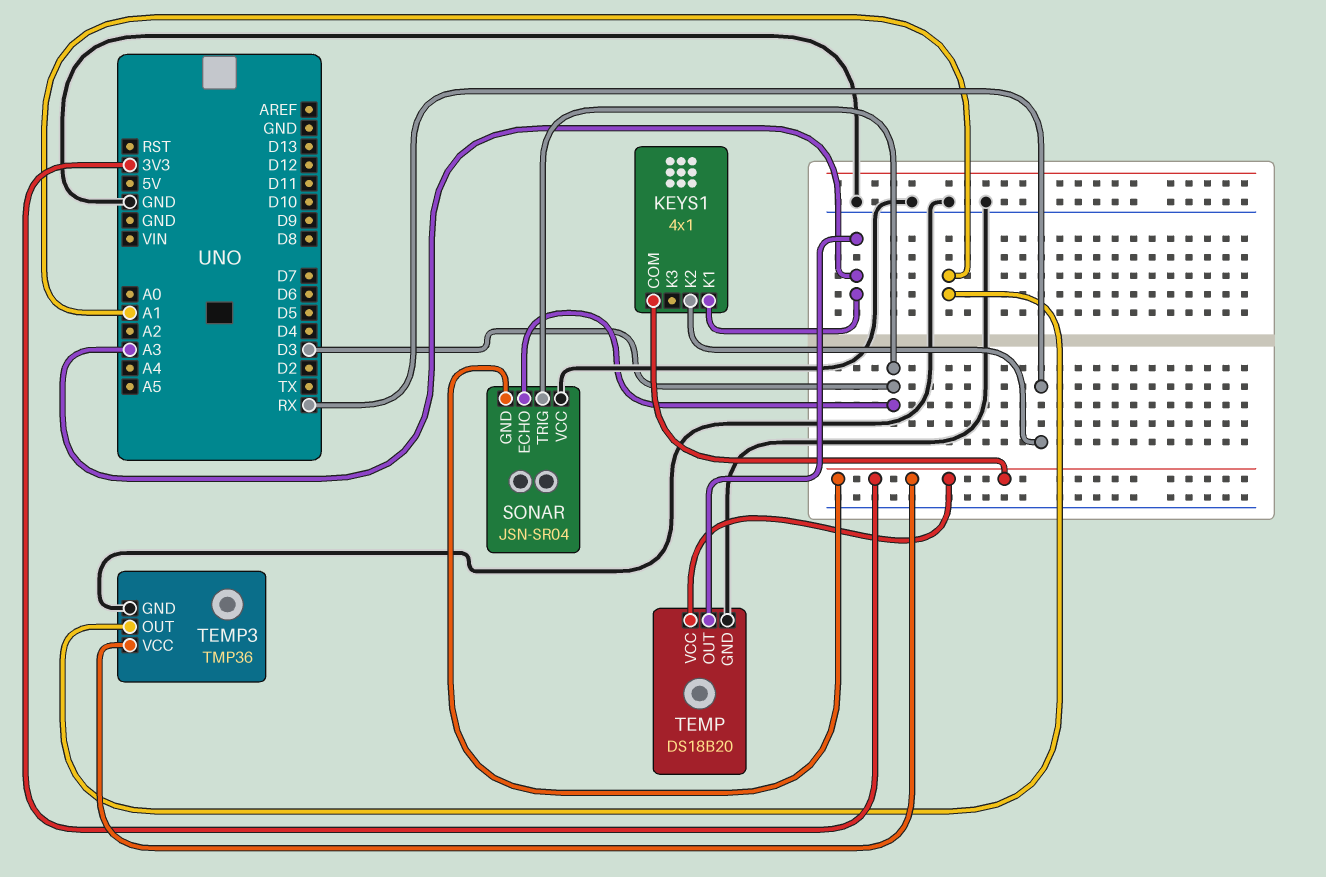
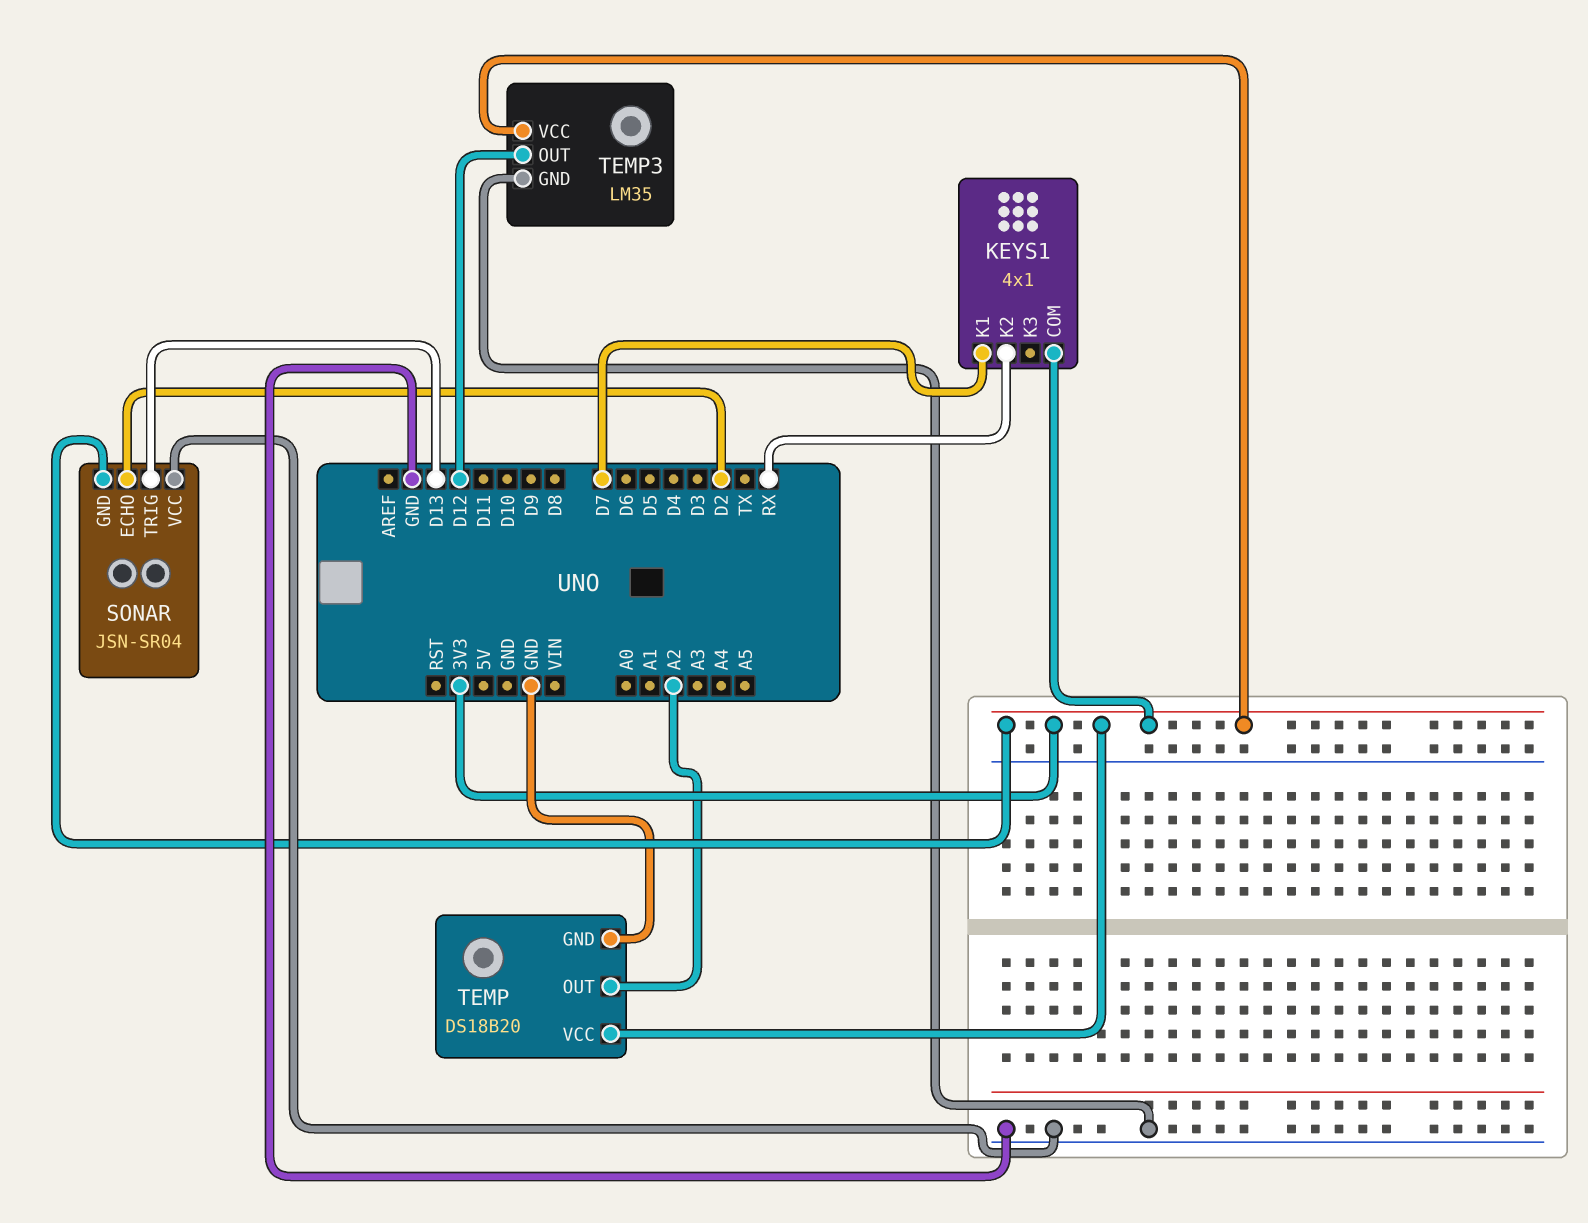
KEYS1 pin K1: A3 -> D7
SONAR pin ECHO: D3 -> D2
SONAR pin TRIG: D3 -> D13
TEMP pin OUT: A3 -> A2
TEMP3: TMP36 -> LM35
TEMP3 pin OUT: A1 -> D12

